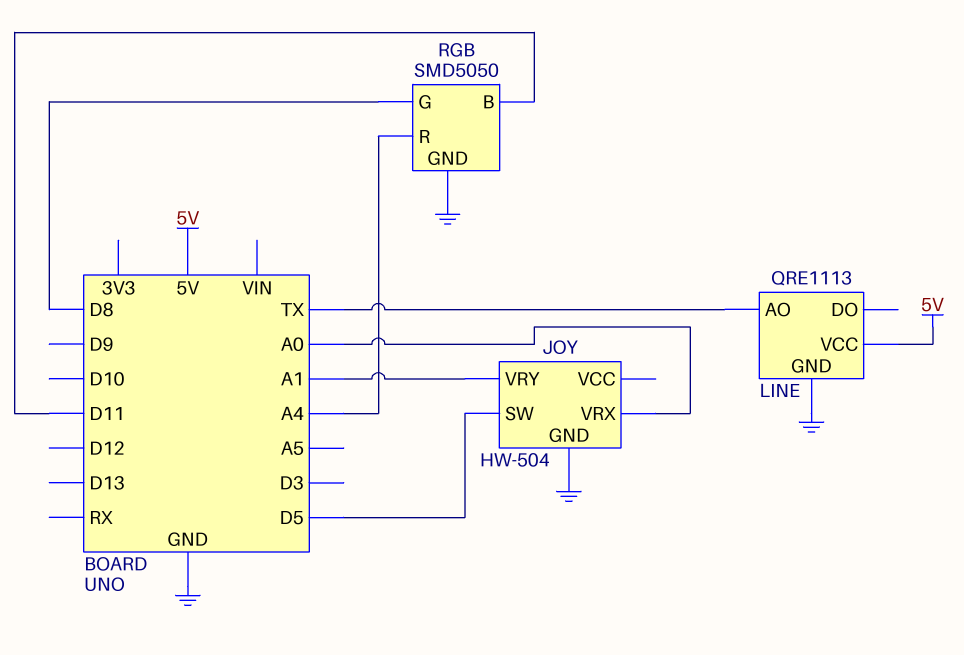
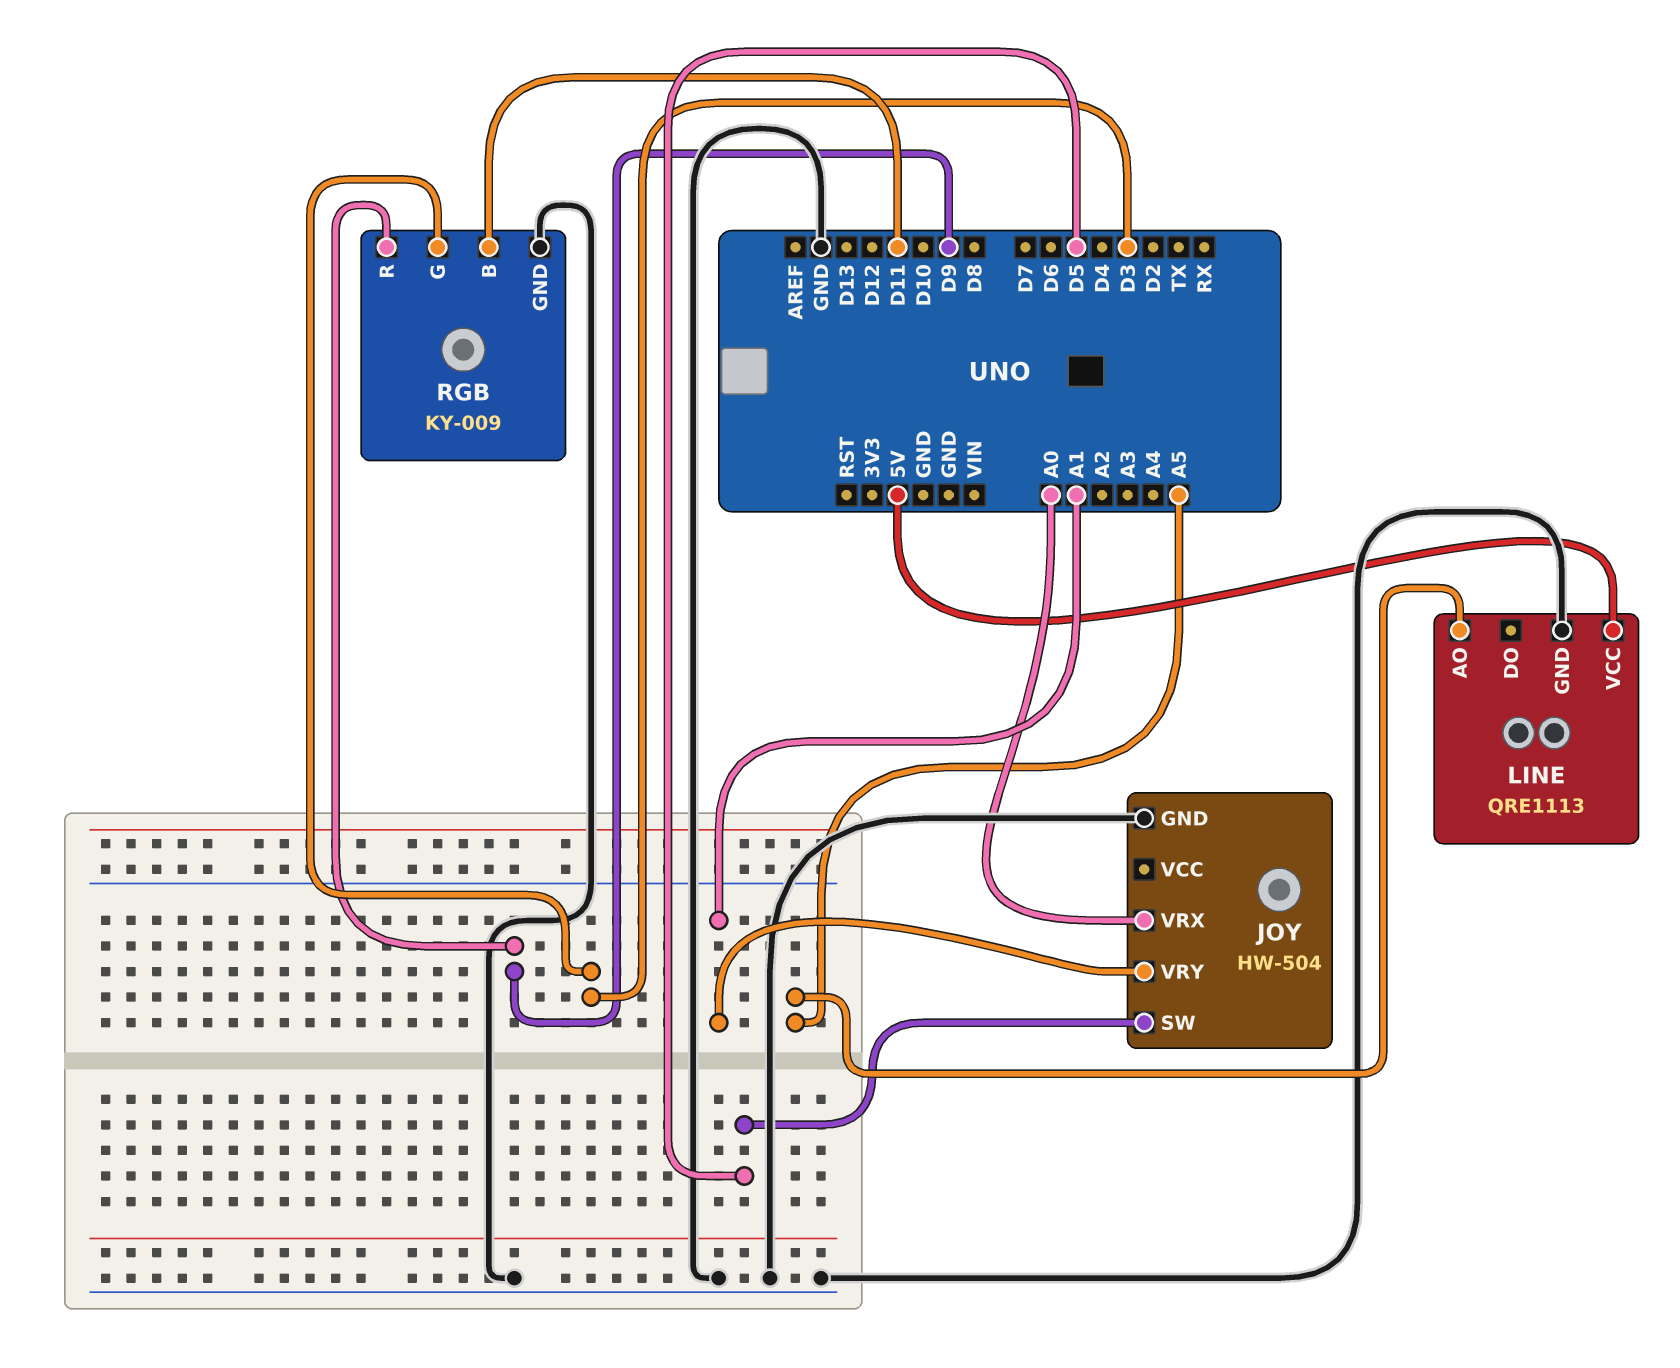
LINE pin AO: TX -> A5
RGB: SMD5050 -> KY-009
RGB pin G: D8 -> D3
RGB pin R: A4 -> D9

